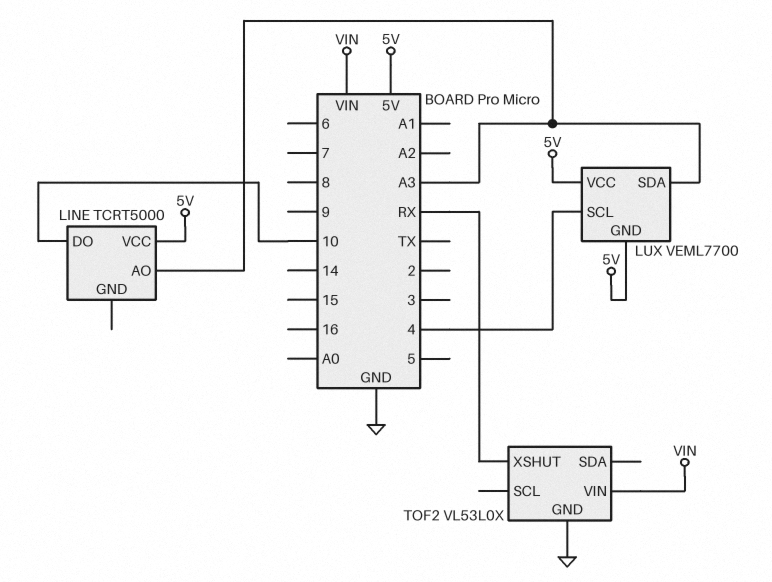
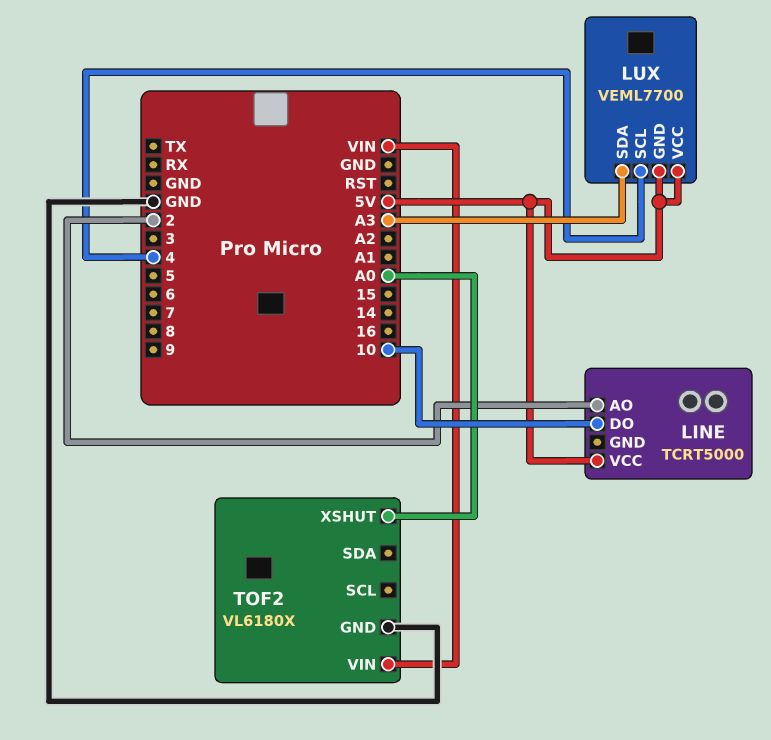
LINE pin AO: A3 -> 2
TOF2: VL53L0X -> VL6180X
TOF2 pin XSHUT: RX -> A0

